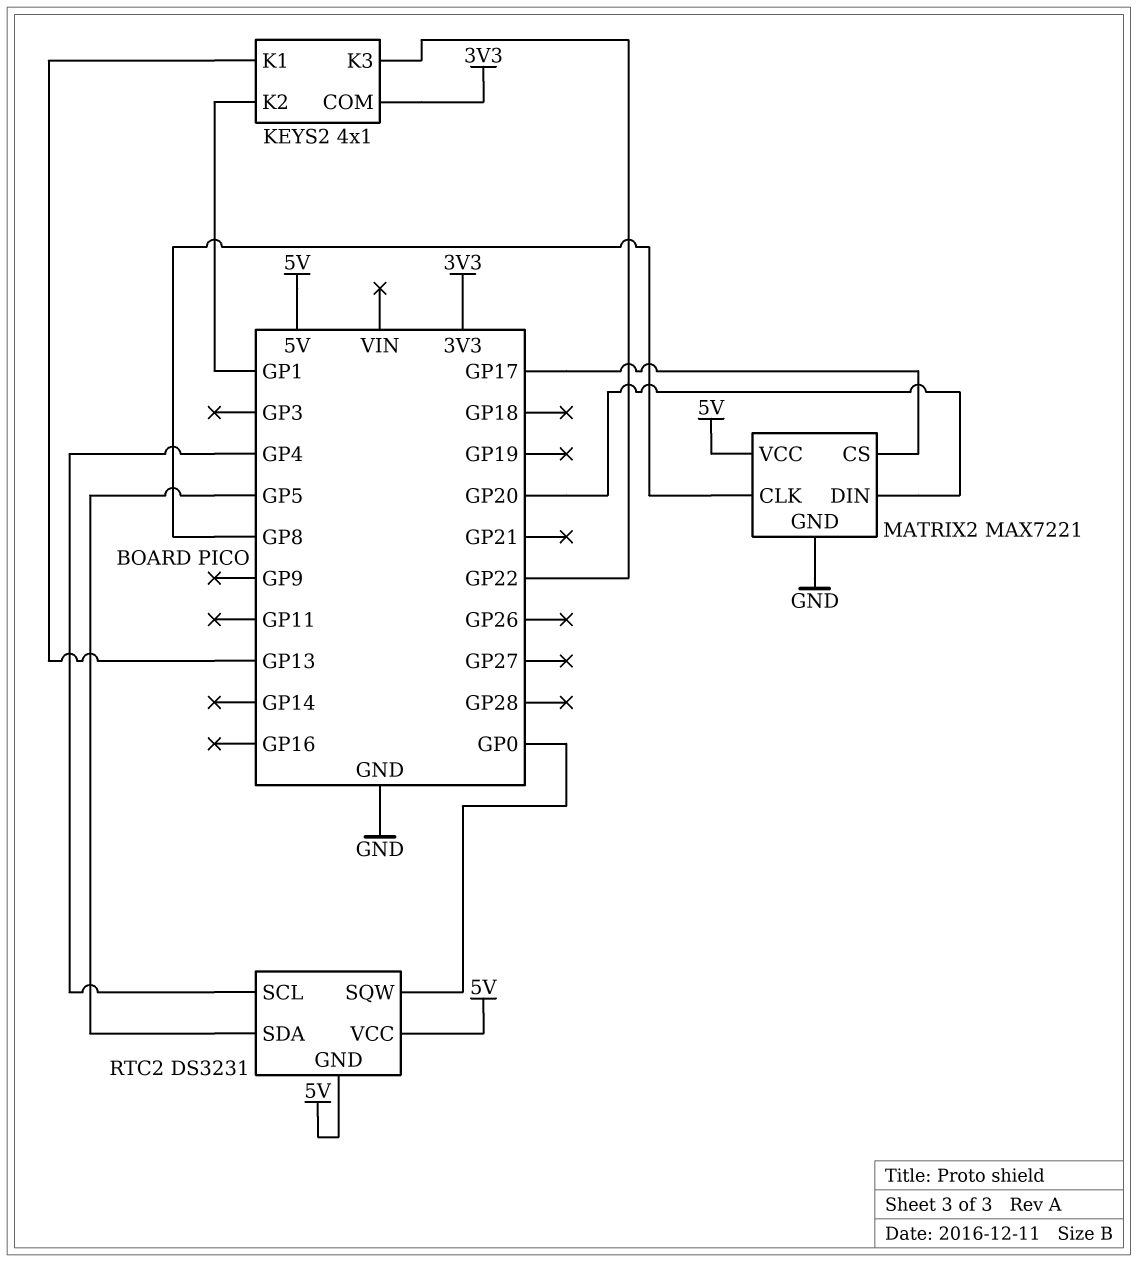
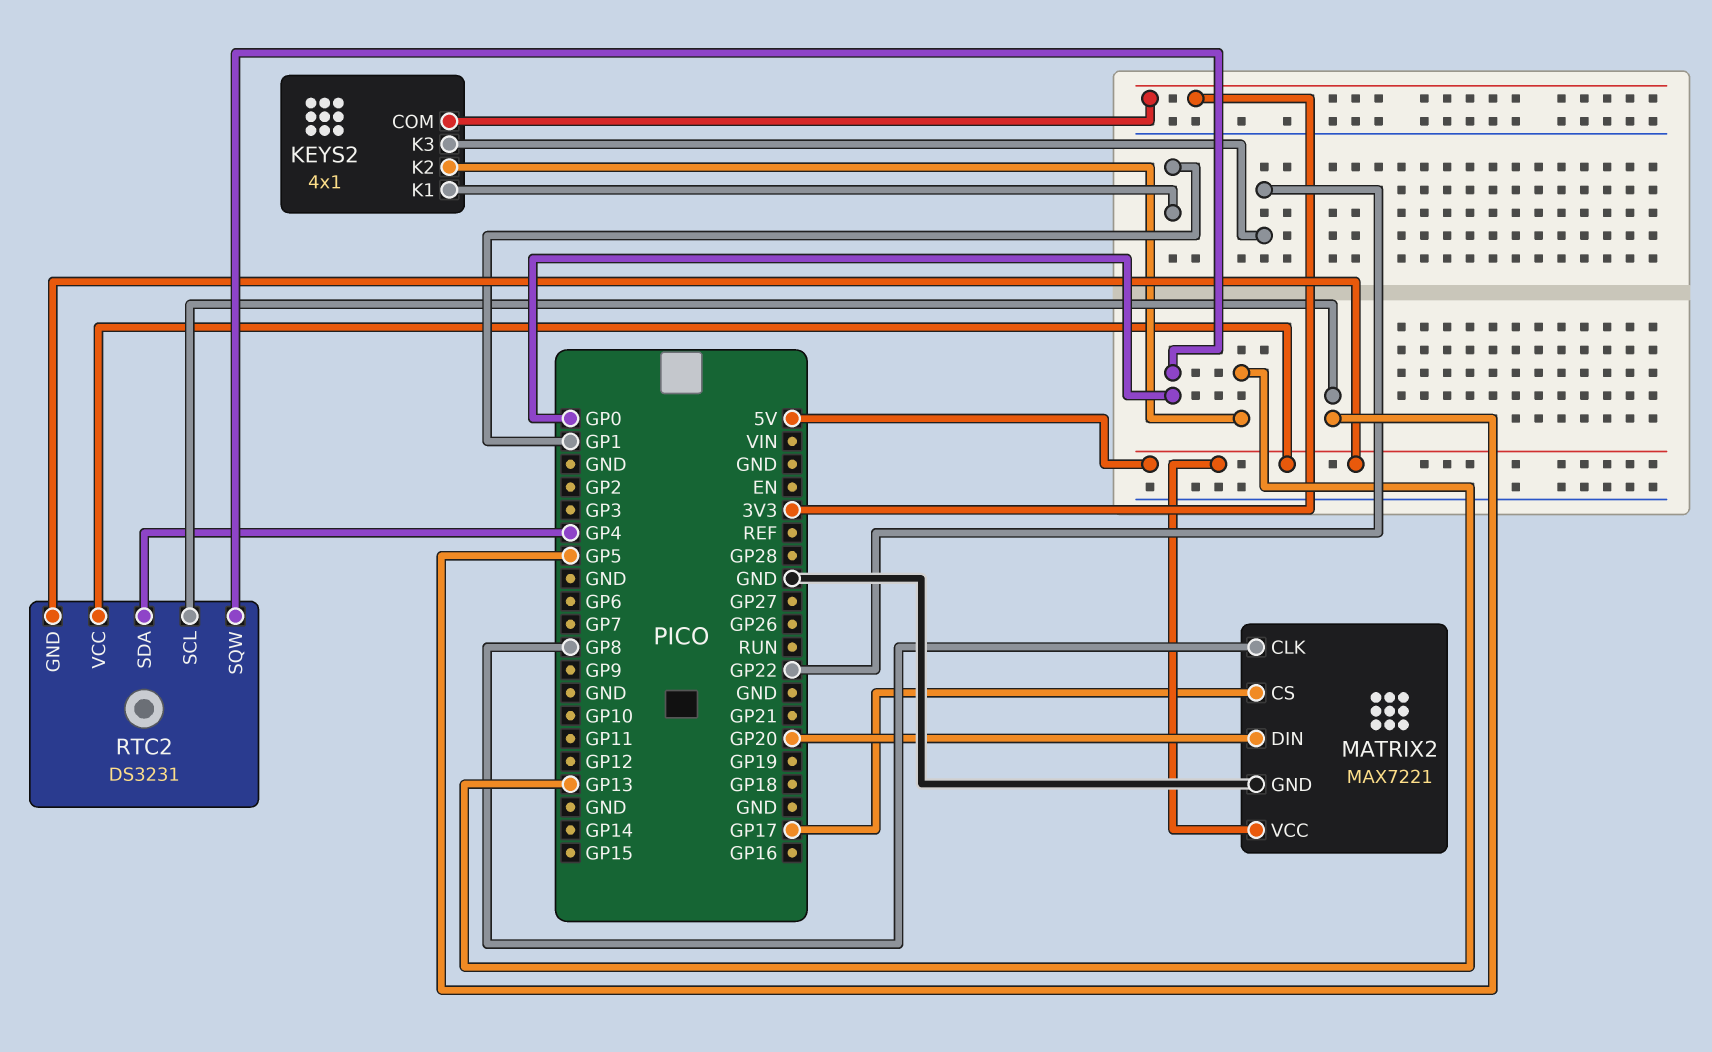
KEYS2 pin K1: GP13 -> GP1
KEYS2 pin K2: GP1 -> GP13
RTC2 pin SCL: GP4 -> GP5
RTC2 pin SDA: GP5 -> GP4

